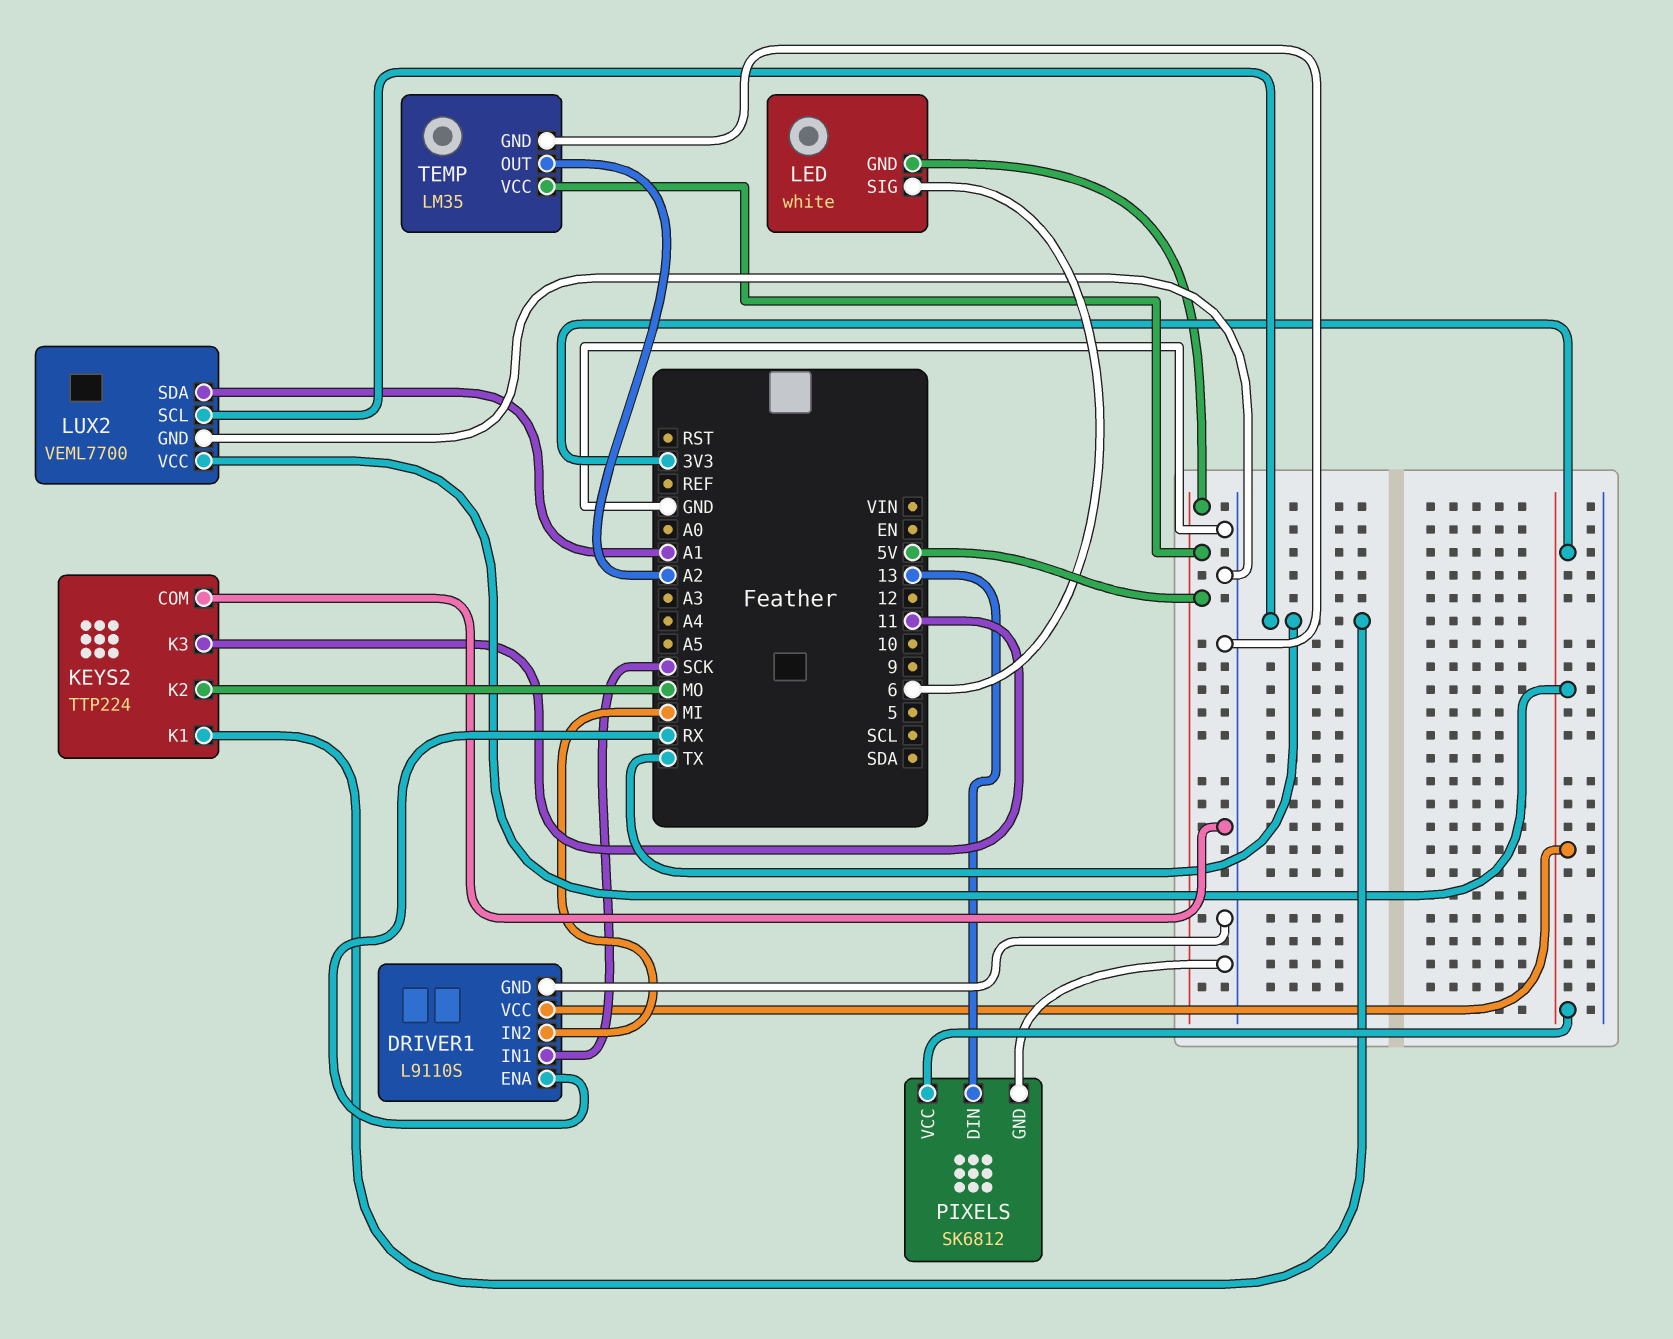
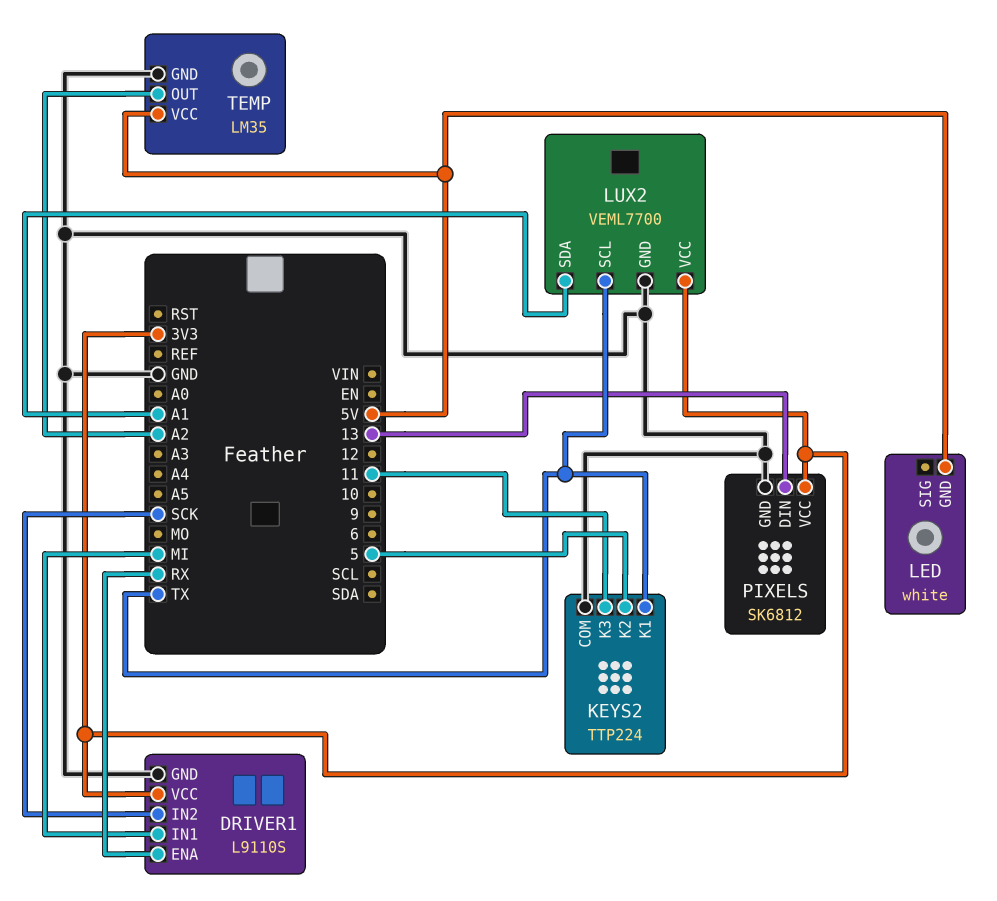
DRIVER1 pin IN1: SCK -> MI
DRIVER1 pin IN2: MI -> SCK
KEYS2 pin K2: MO -> 5
LED pin SIG: 6 -> none

